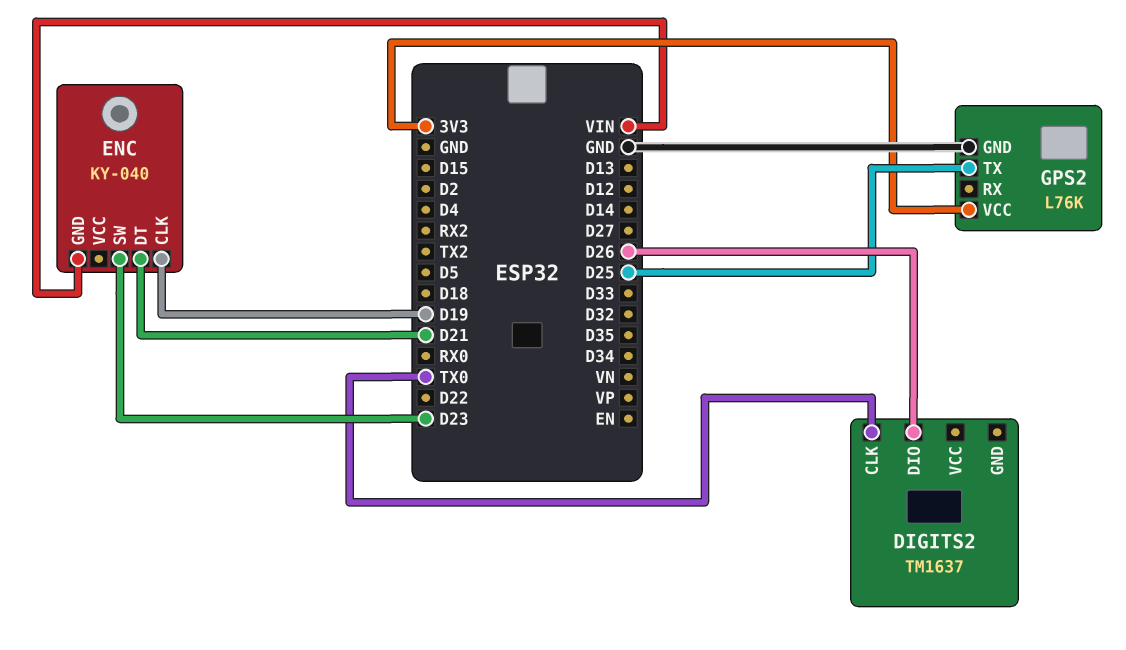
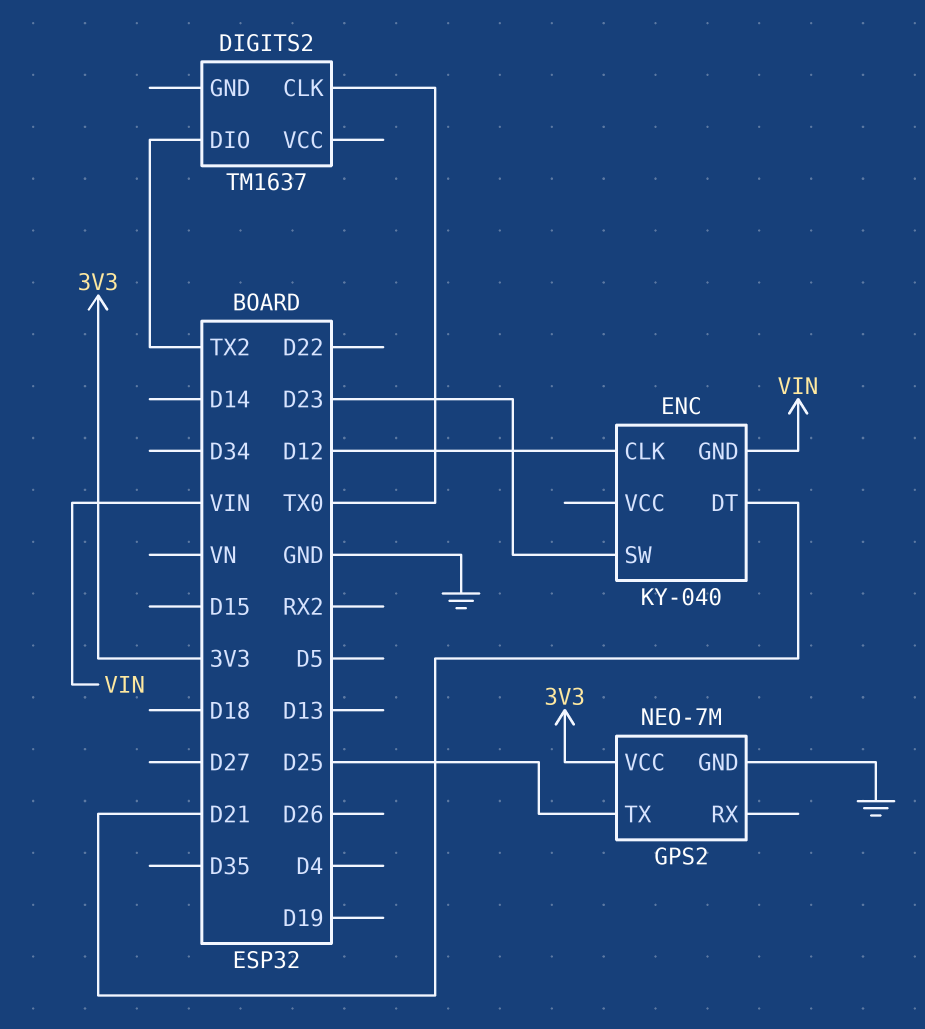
DIGITS2 pin DIO: D26 -> TX2
ENC pin CLK: D19 -> D12
GPS2: L76K -> NEO-7M

